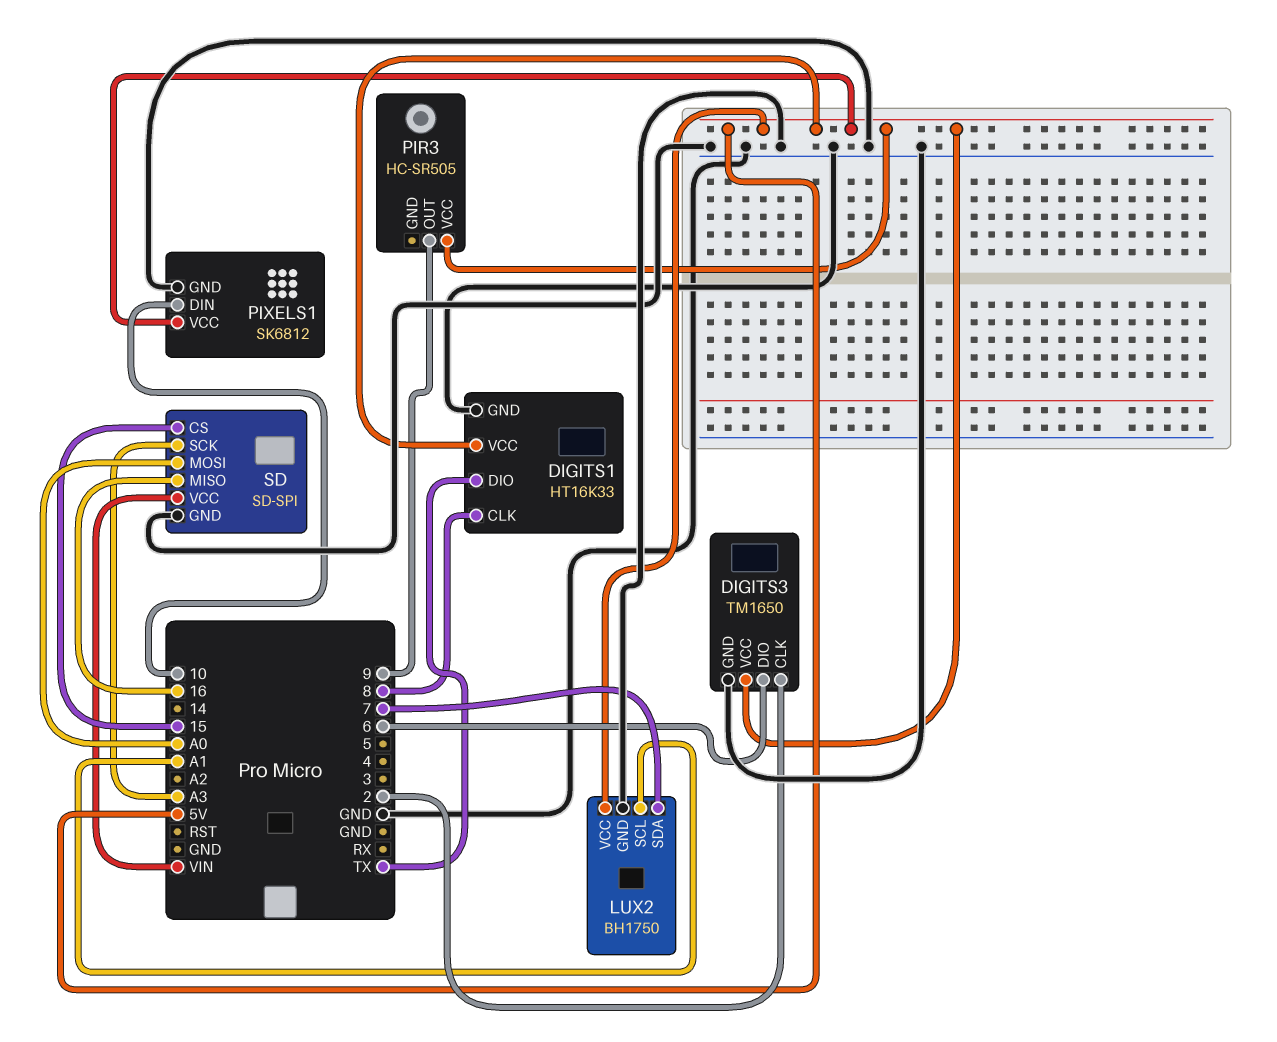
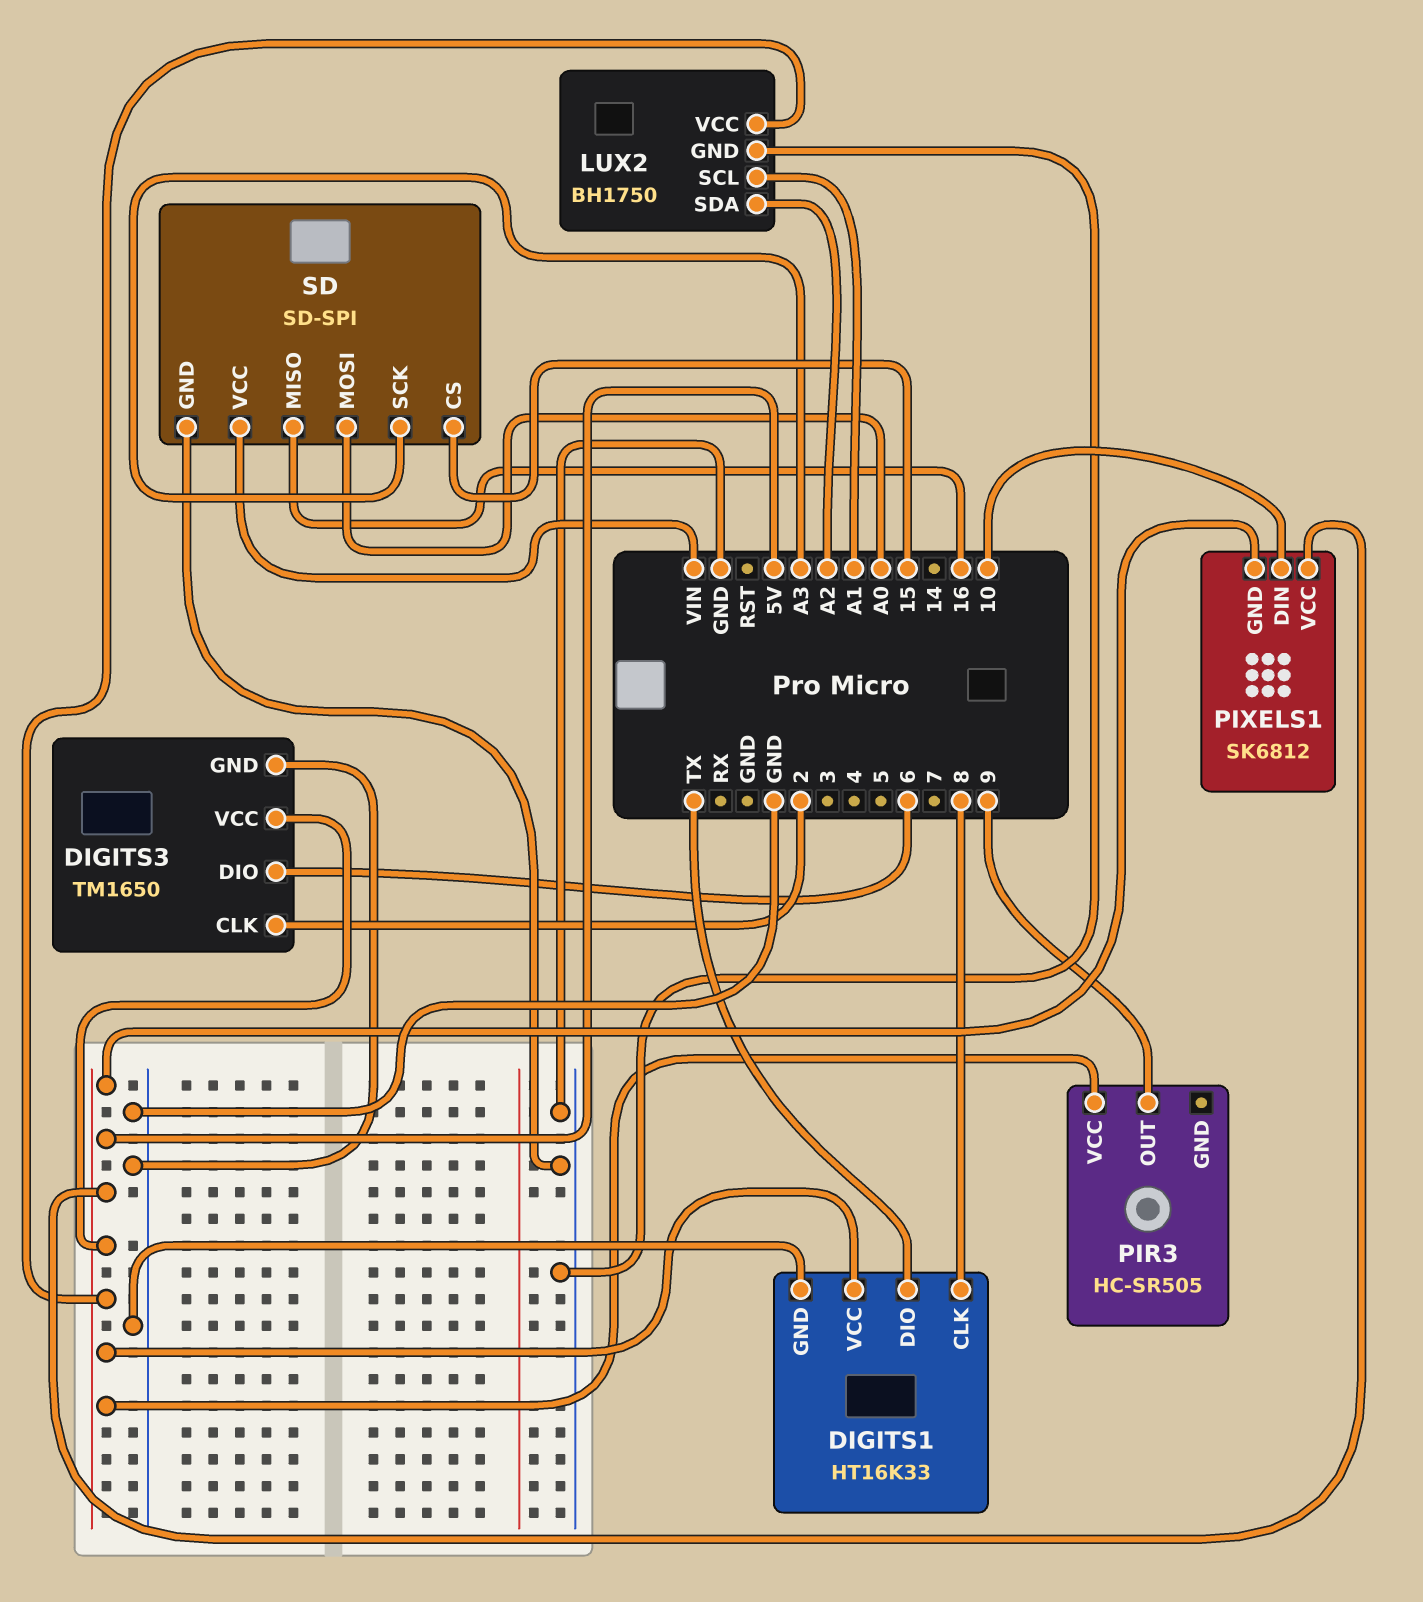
LUX2 pin SDA: 7 -> A2
PIXELS1 pin GND: GND -> 5V

